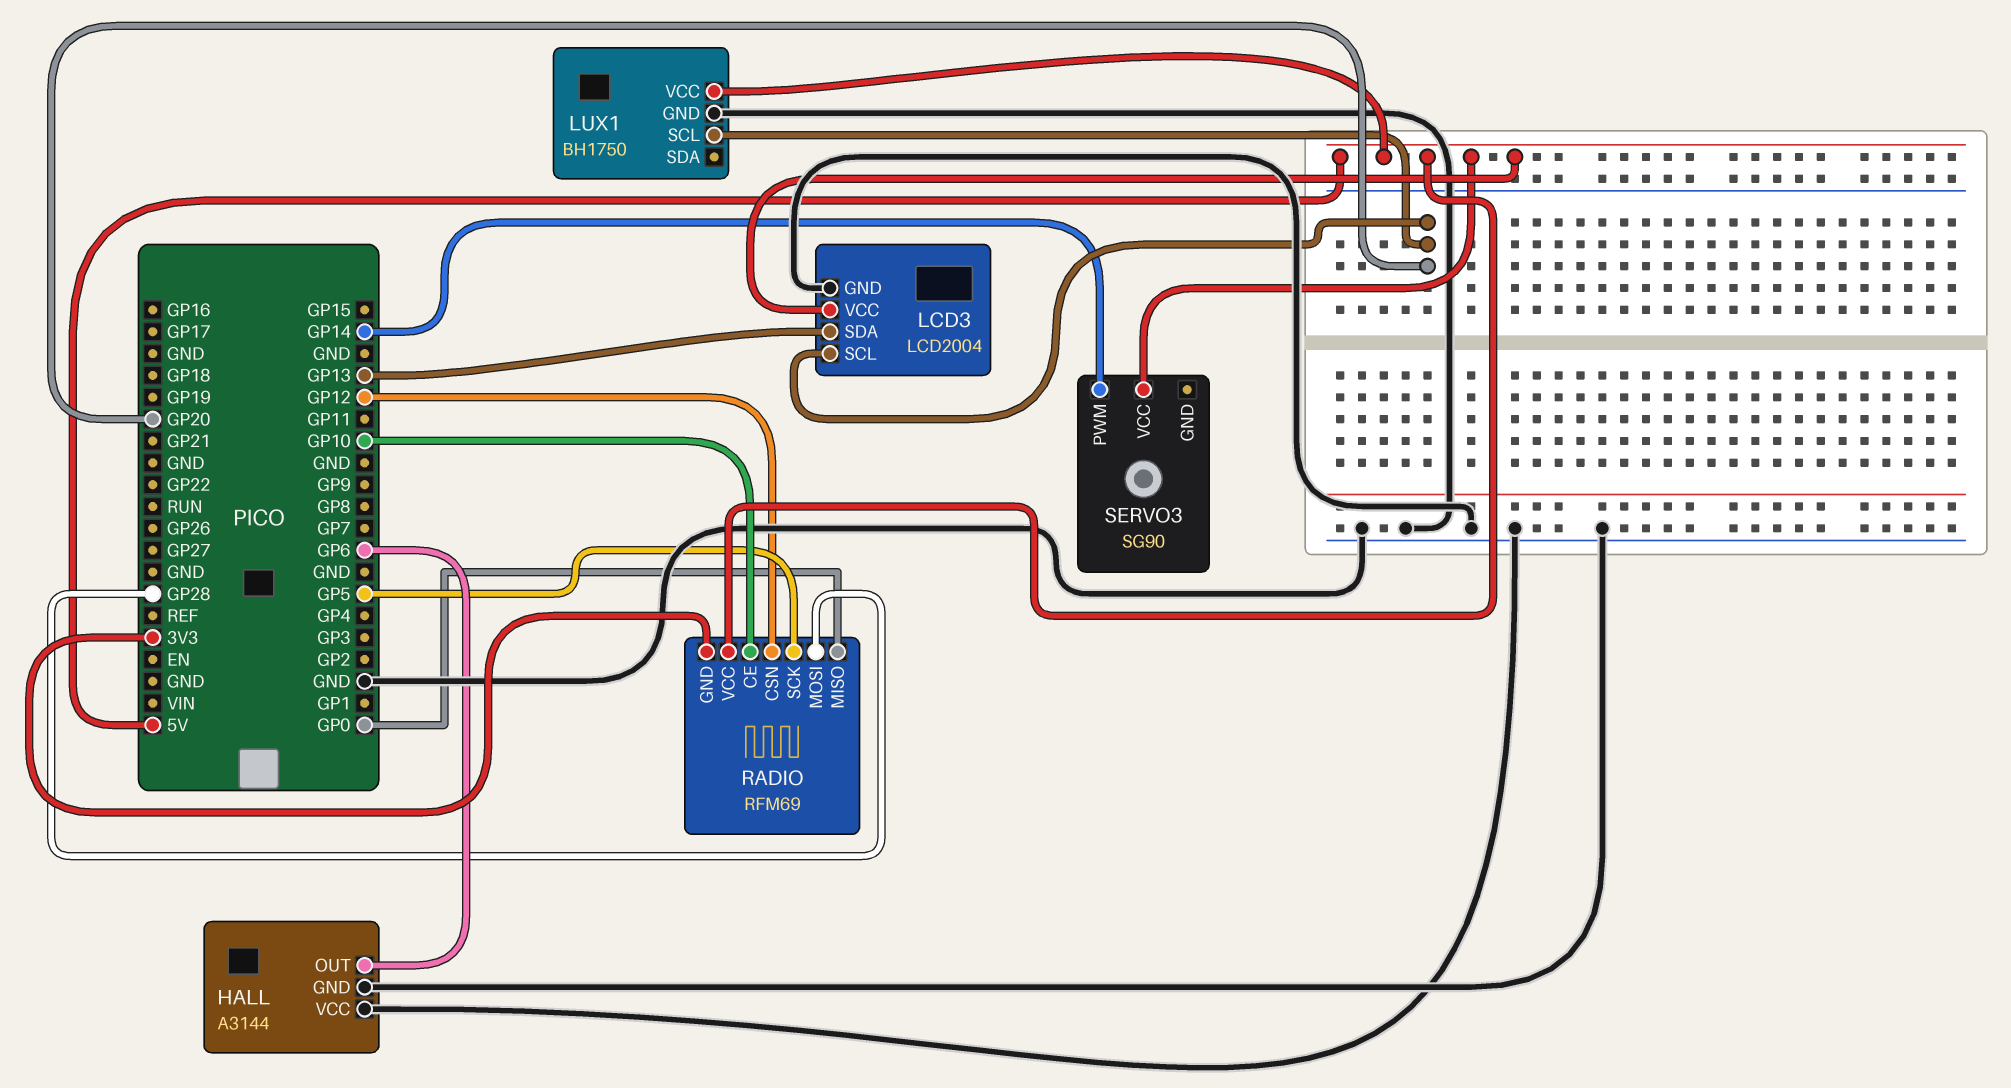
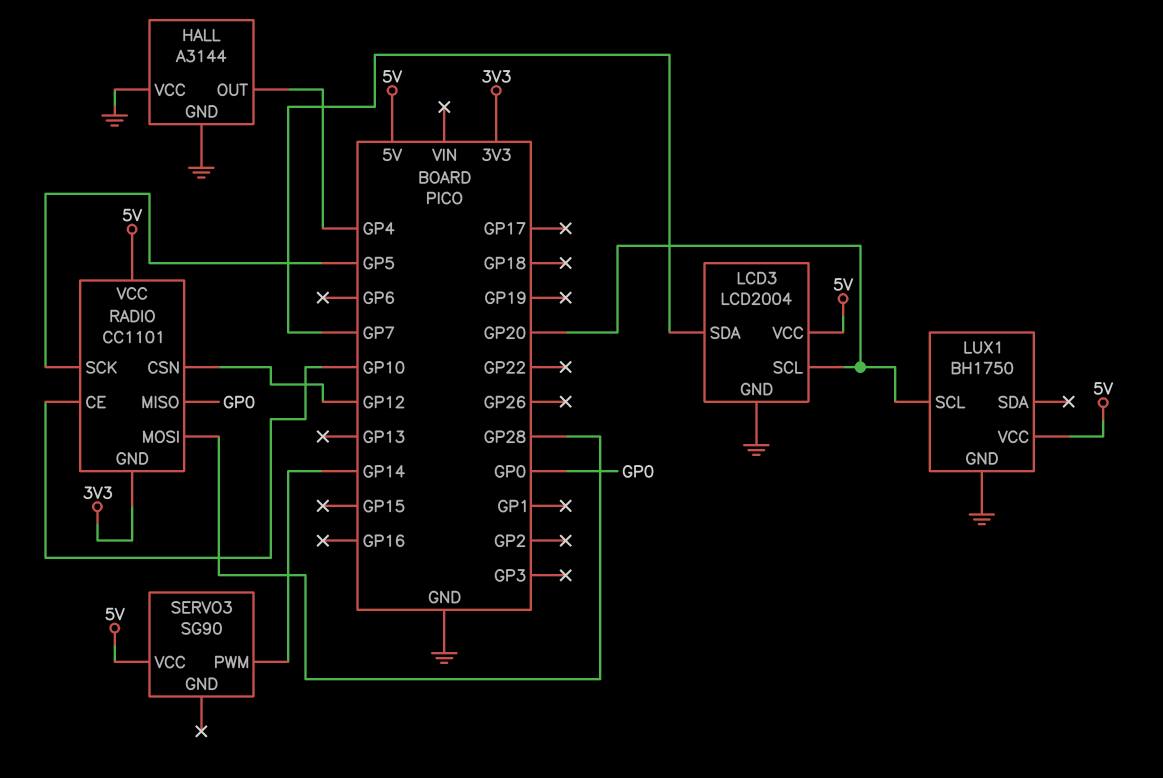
HALL pin OUT: GP6 -> GP4
LCD3 pin SDA: GP13 -> GP7
RADIO: RFM69 -> CC1101

